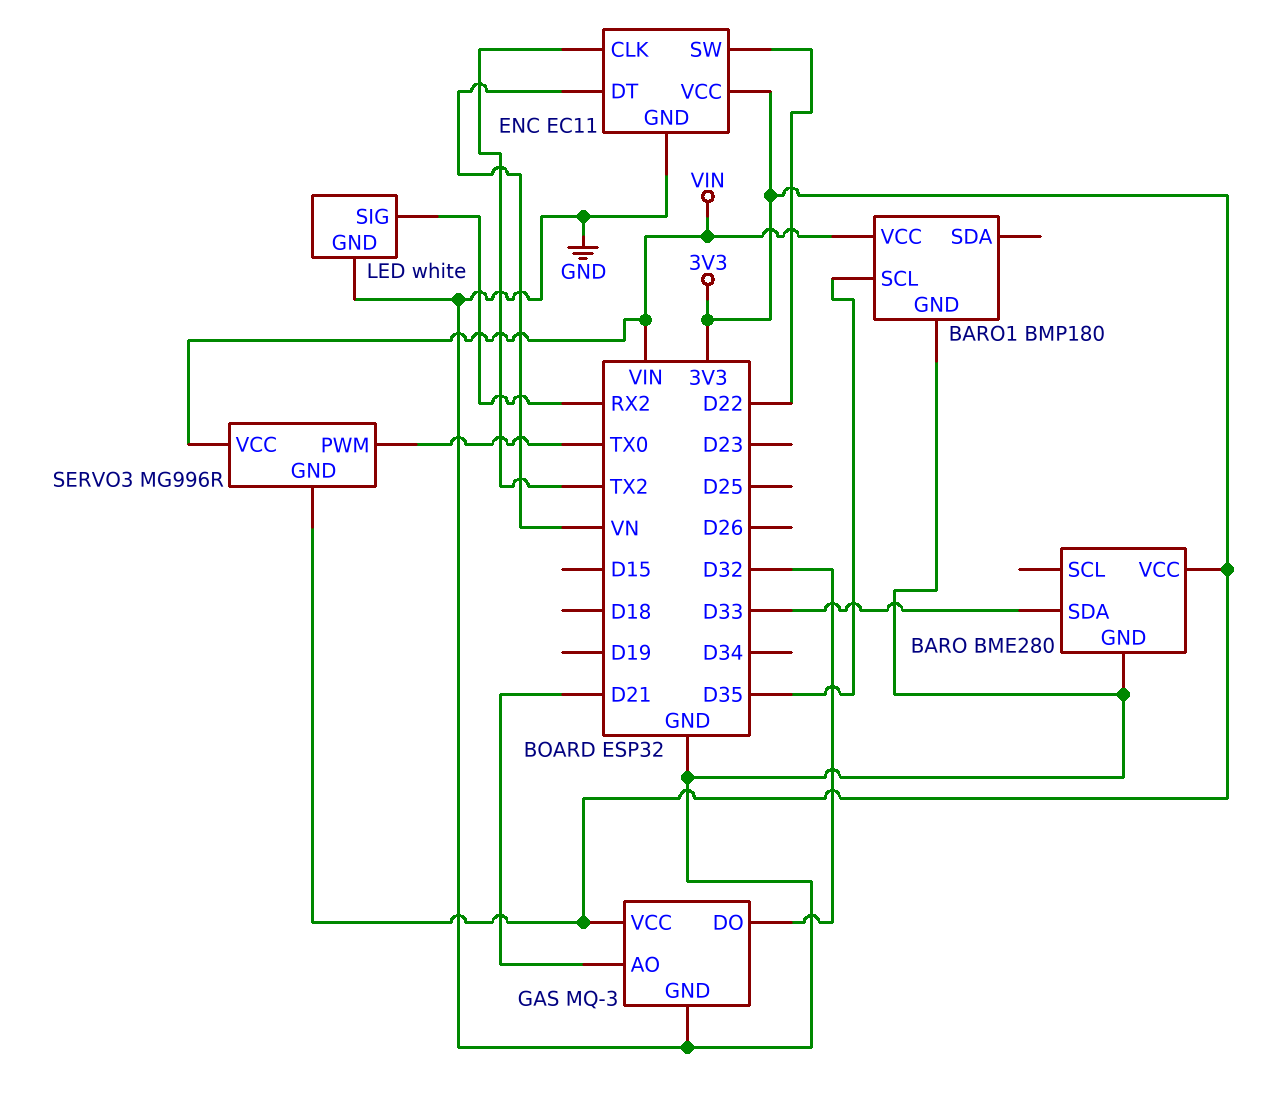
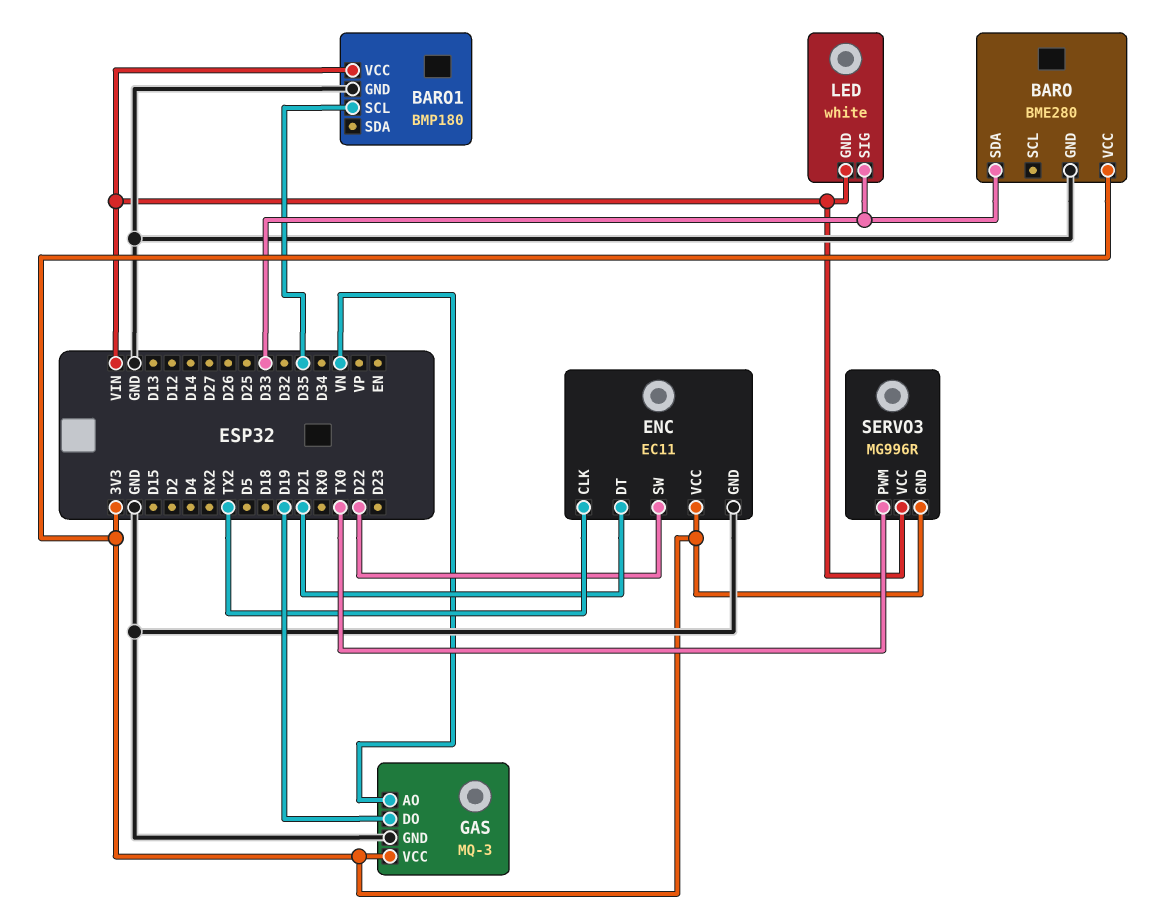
ENC pin DT: VN -> D21
GAS pin AO: D21 -> VN
GAS pin DO: D32 -> D19
LED pin GND: GND -> VIN
LED pin SIG: RX2 -> D33

